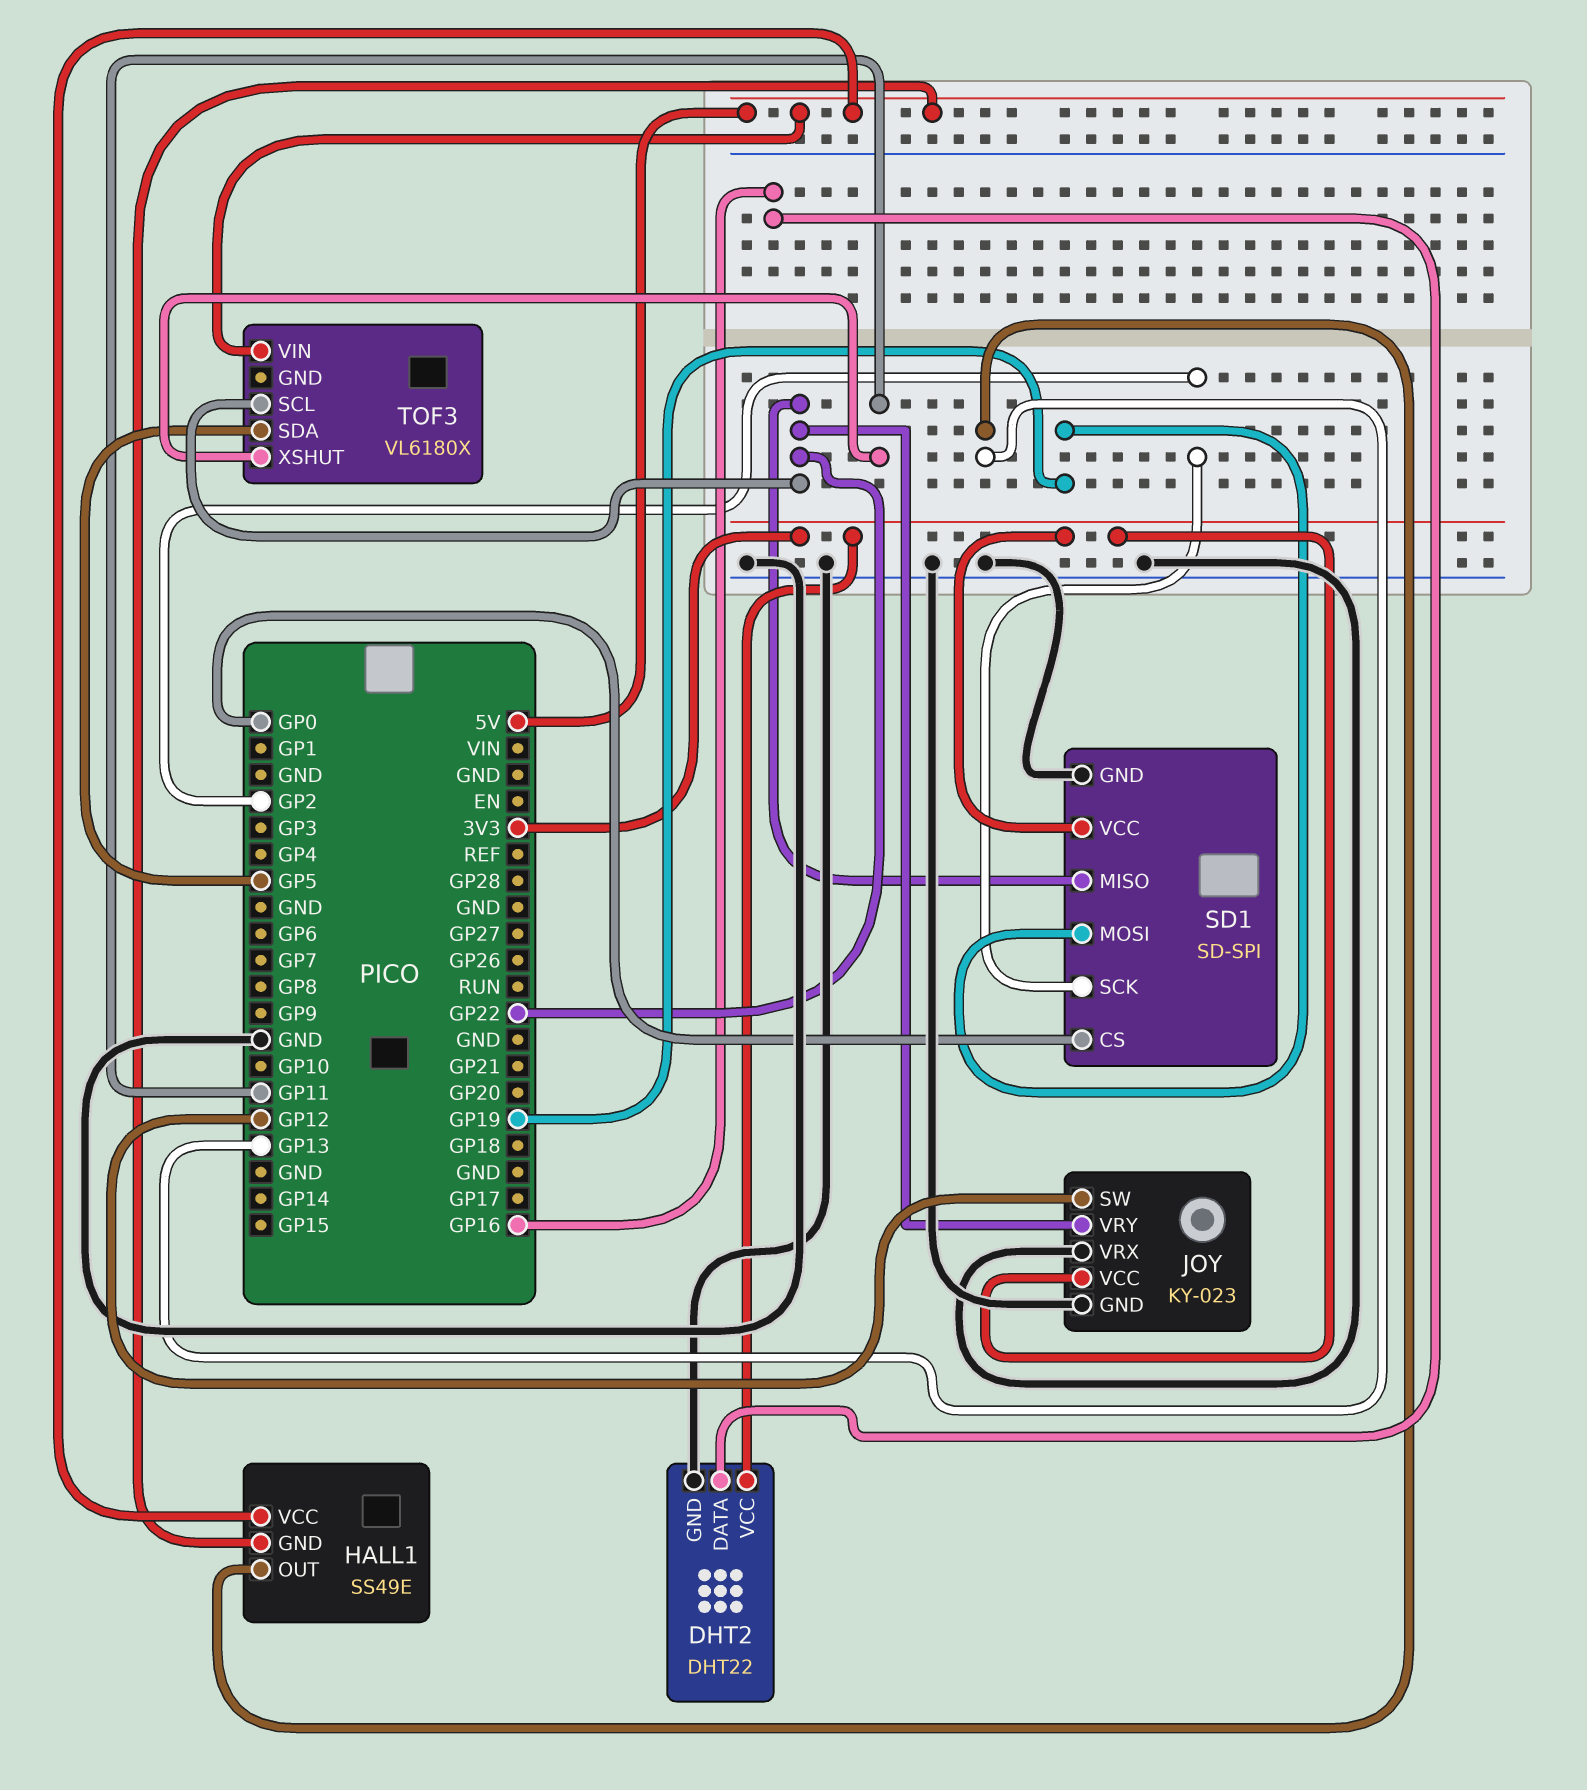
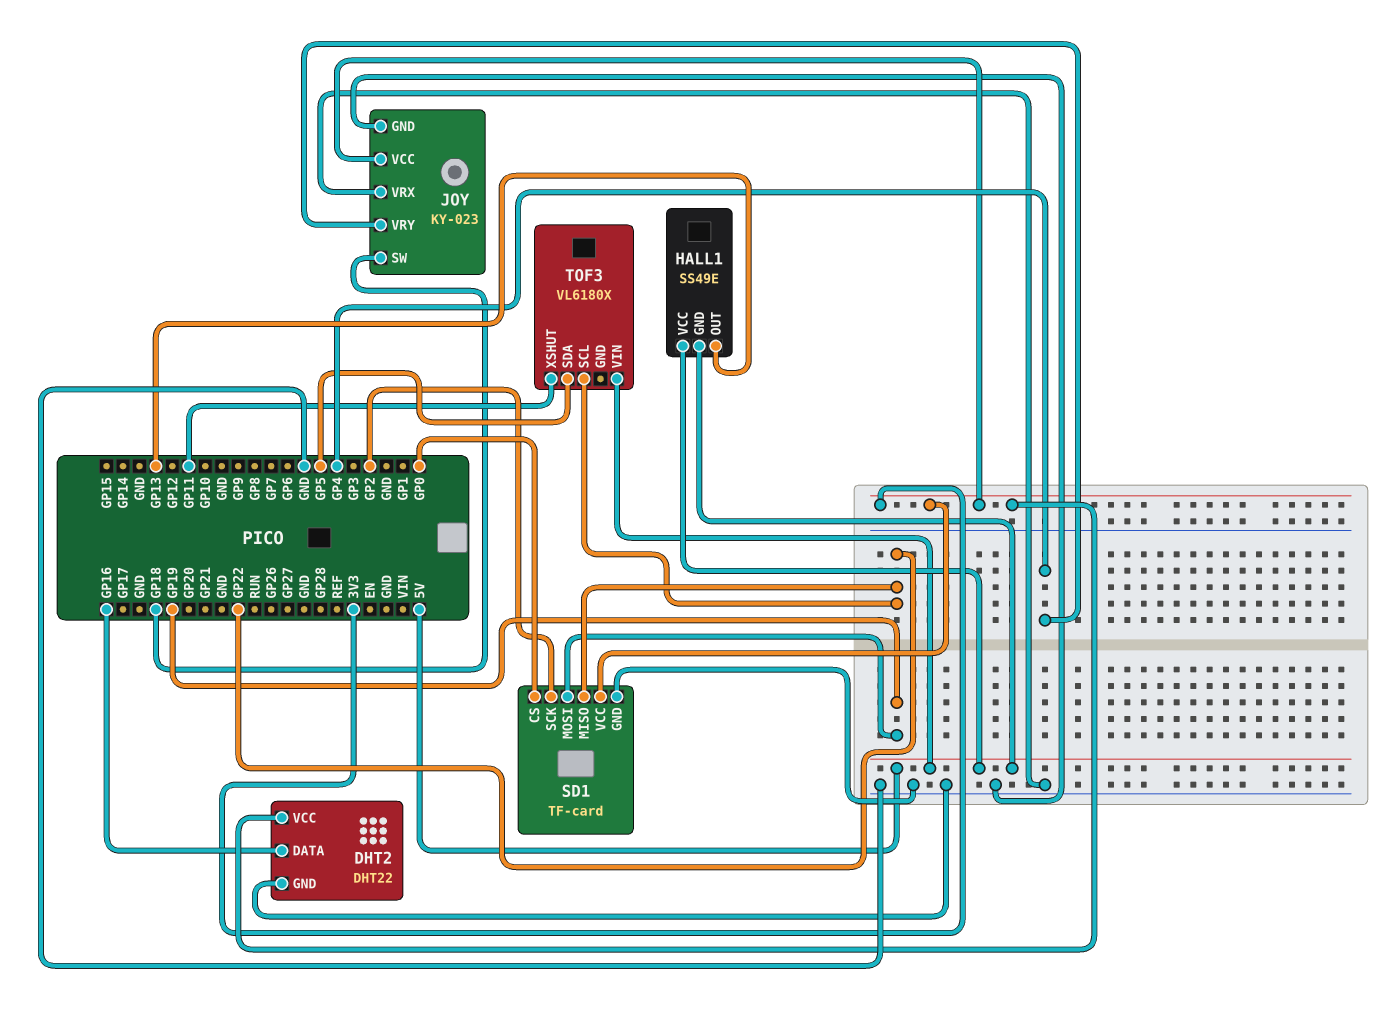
JOY pin SW: GP12 -> GP18
JOY pin VRY: GP22 -> GP4
SD1: SD-SPI -> TF-card

